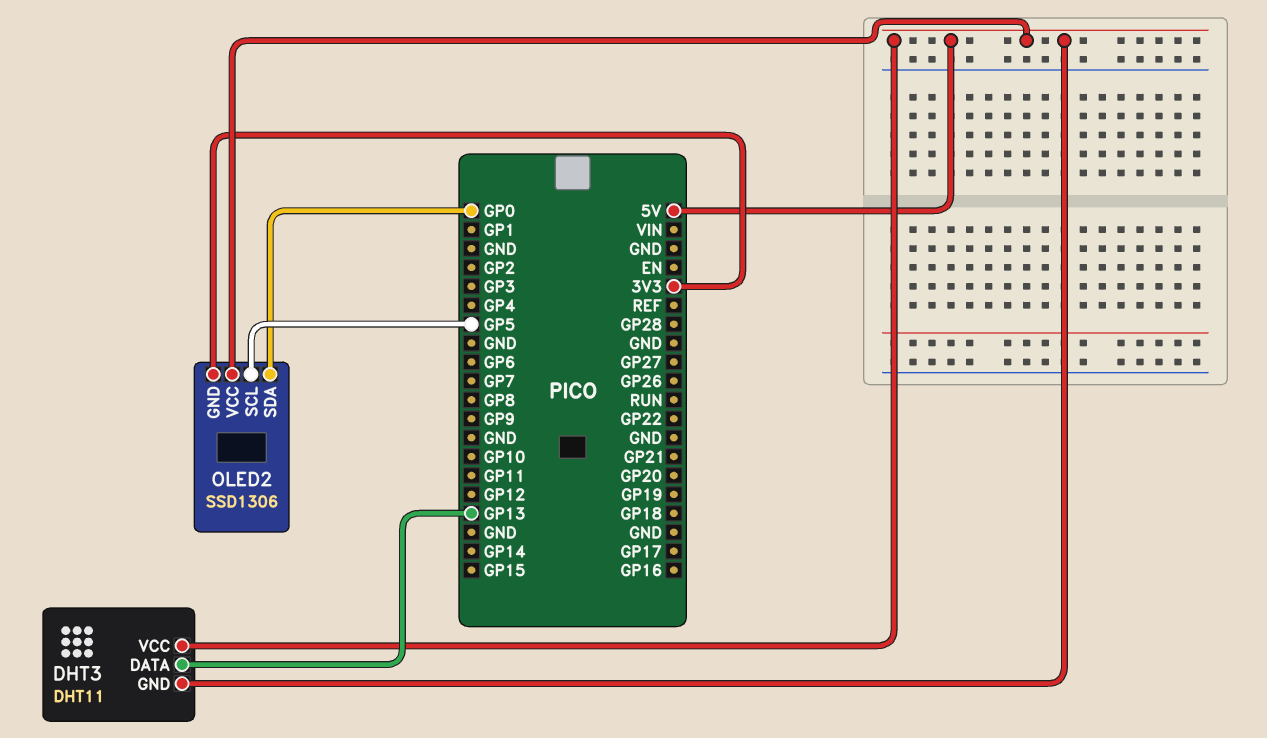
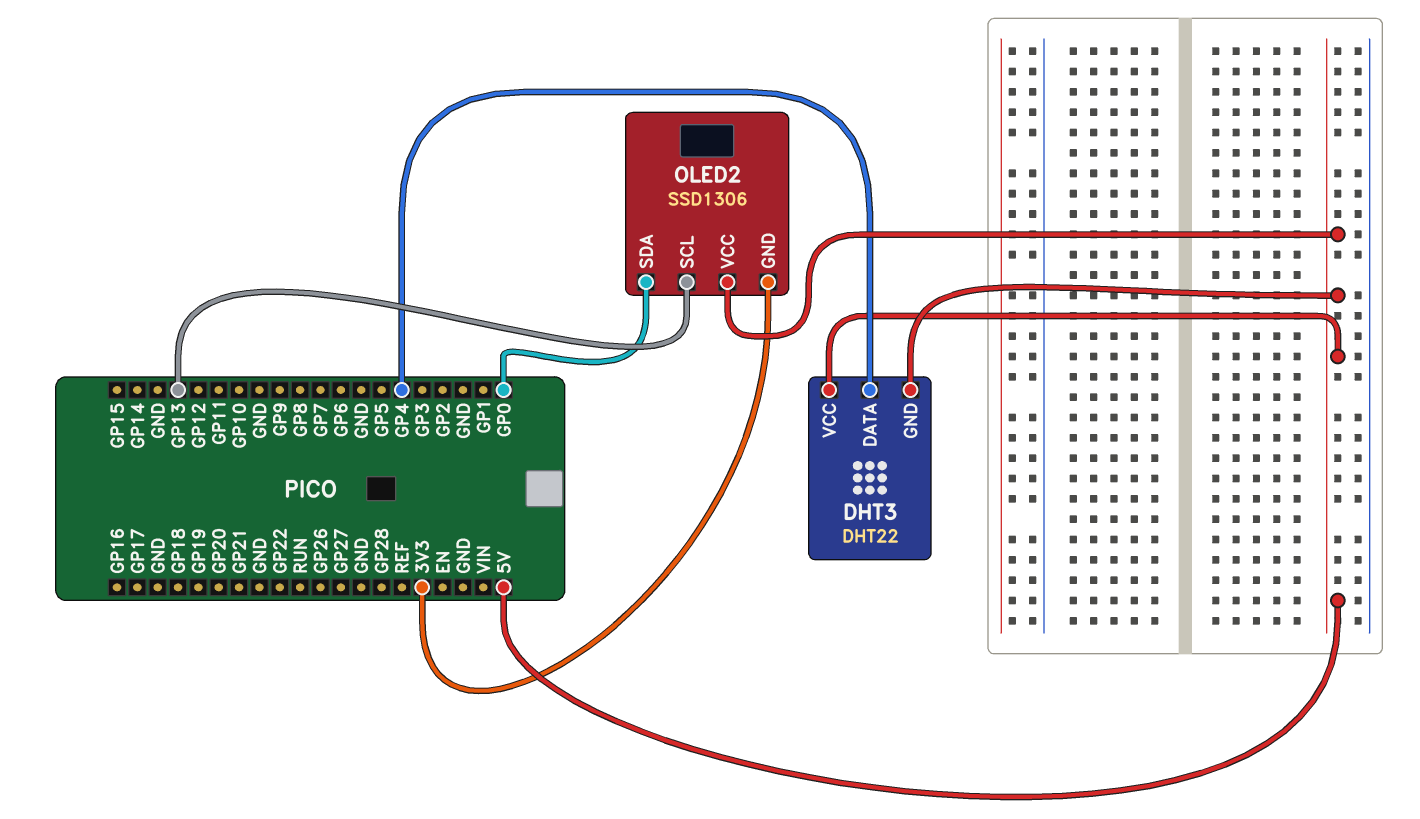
DHT3: DHT11 -> DHT22
DHT3 pin DATA: GP13 -> GP4
OLED2 pin SCL: GP5 -> GP13

